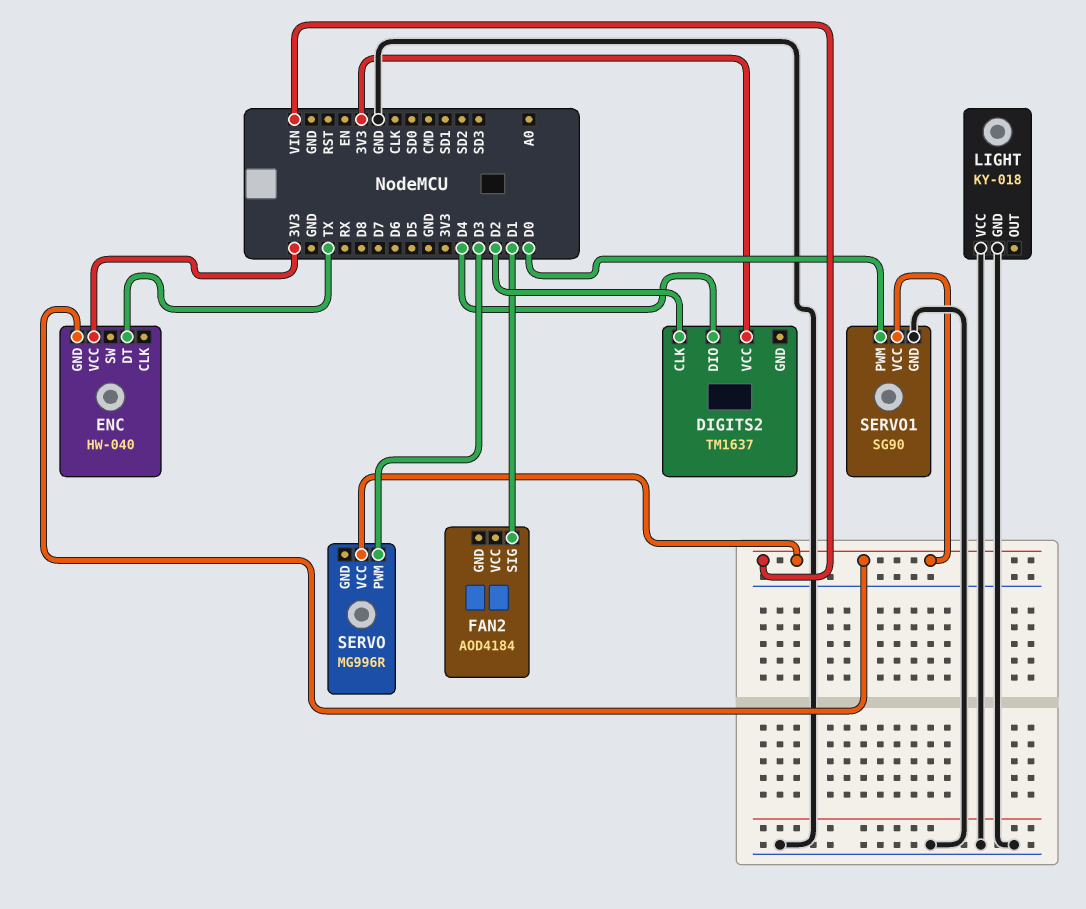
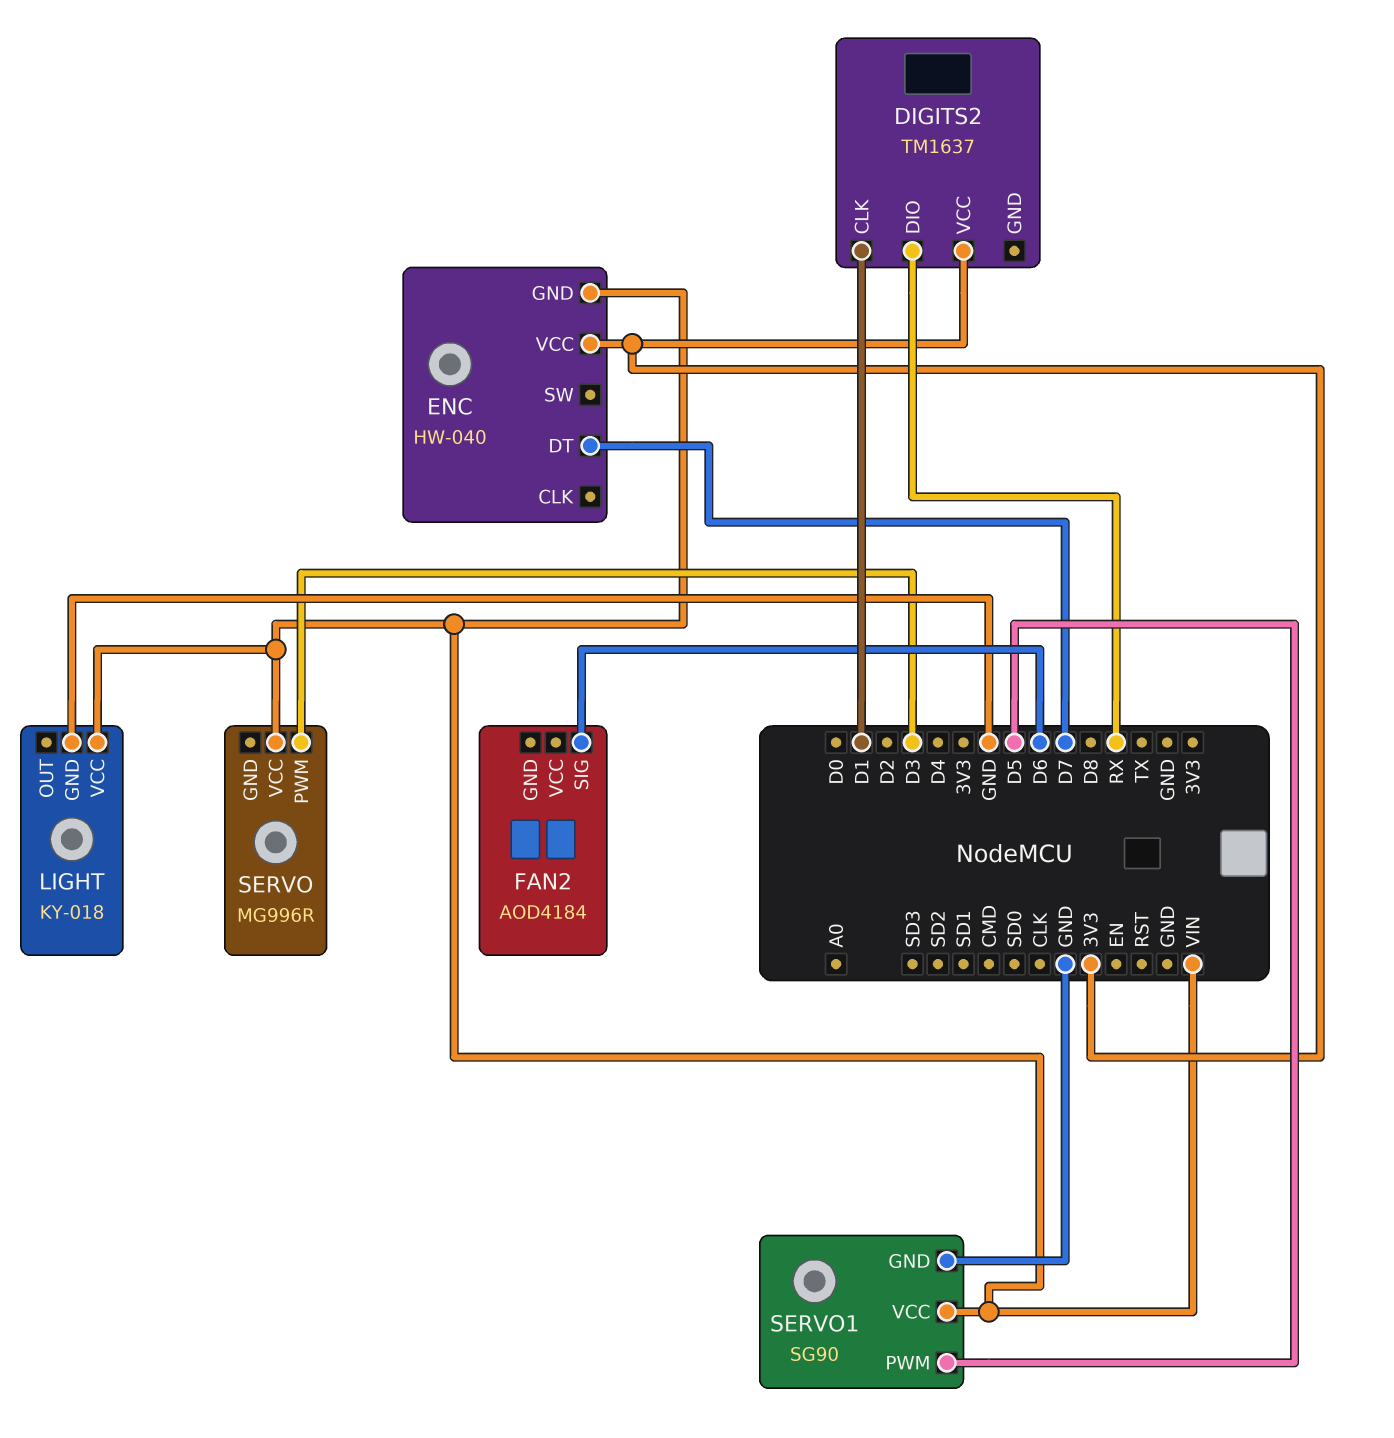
DIGITS2 pin CLK: D2 -> D1
DIGITS2 pin DIO: D4 -> RX
ENC pin DT: TX -> D7
FAN2 pin SIG: D1 -> D6
LIGHT pin VCC: GND -> VIN
SERVO1 pin PWM: D0 -> D5

